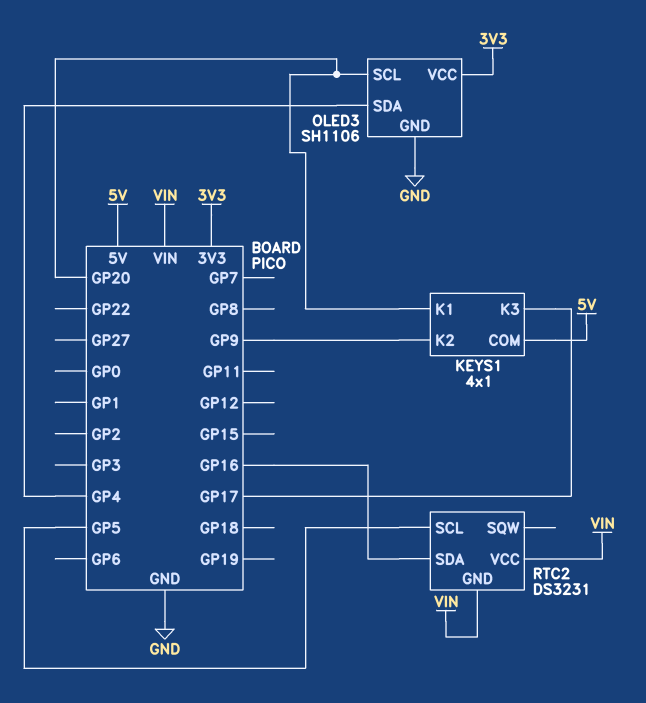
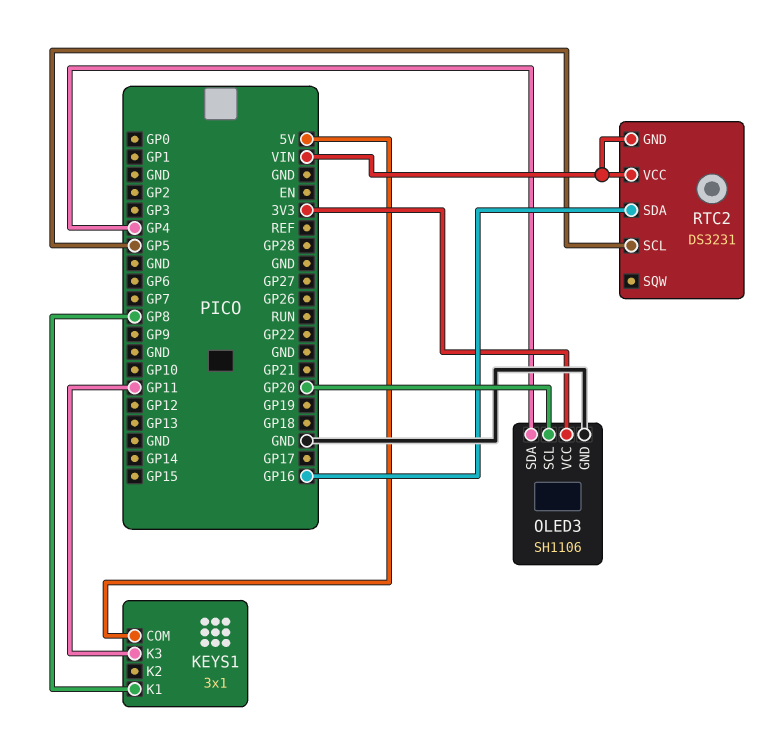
KEYS1: 4x1 -> 3x1
KEYS1 pin K1: GP20 -> GP8
KEYS1 pin K2: GP9 -> none
KEYS1 pin K3: GP17 -> GP11

